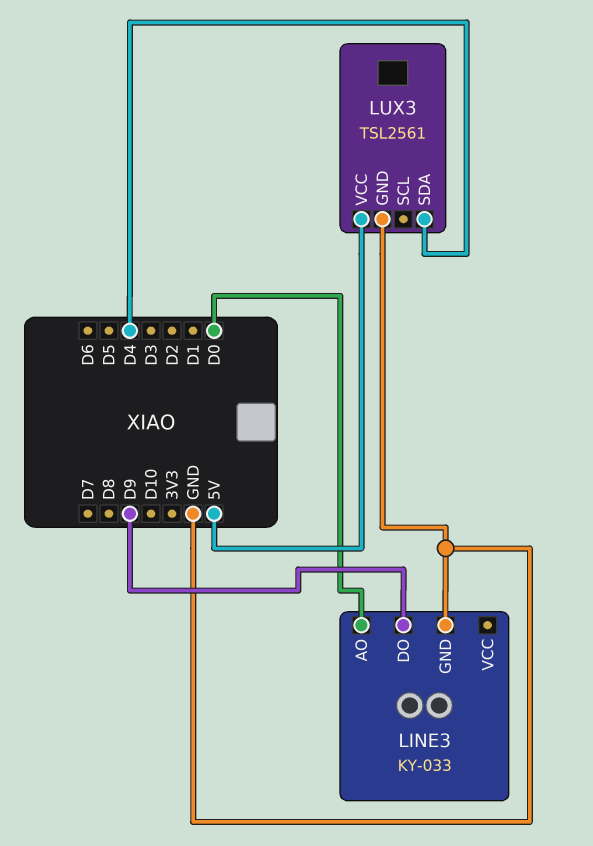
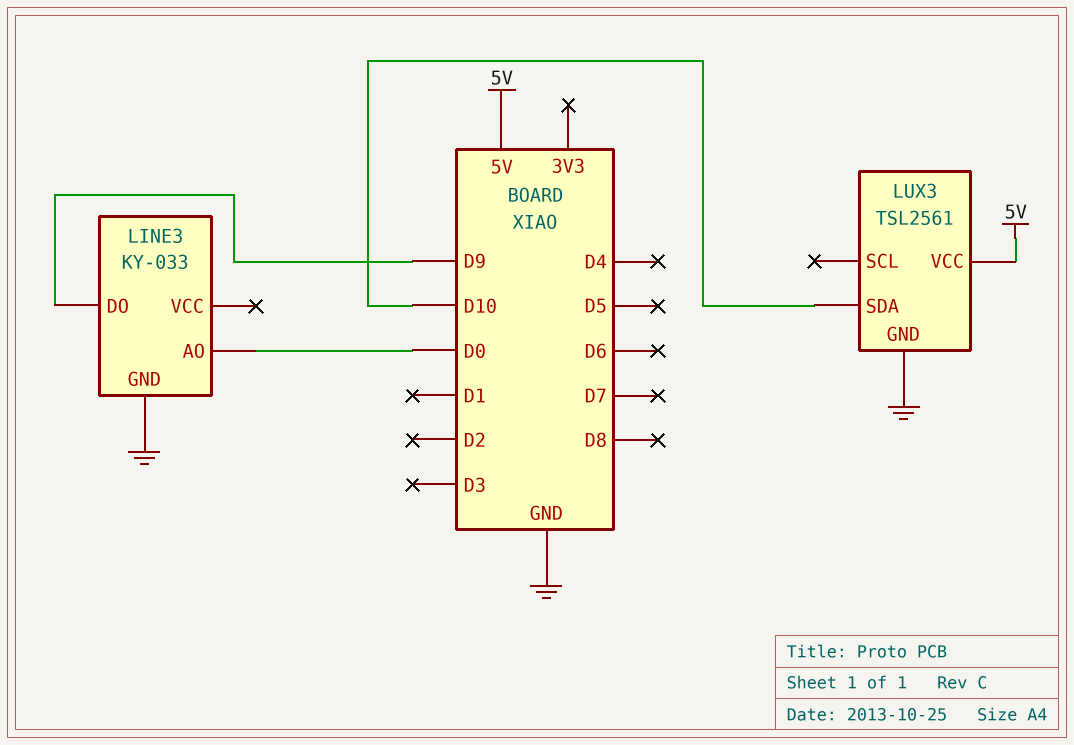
LUX3 pin SDA: D4 -> D10

